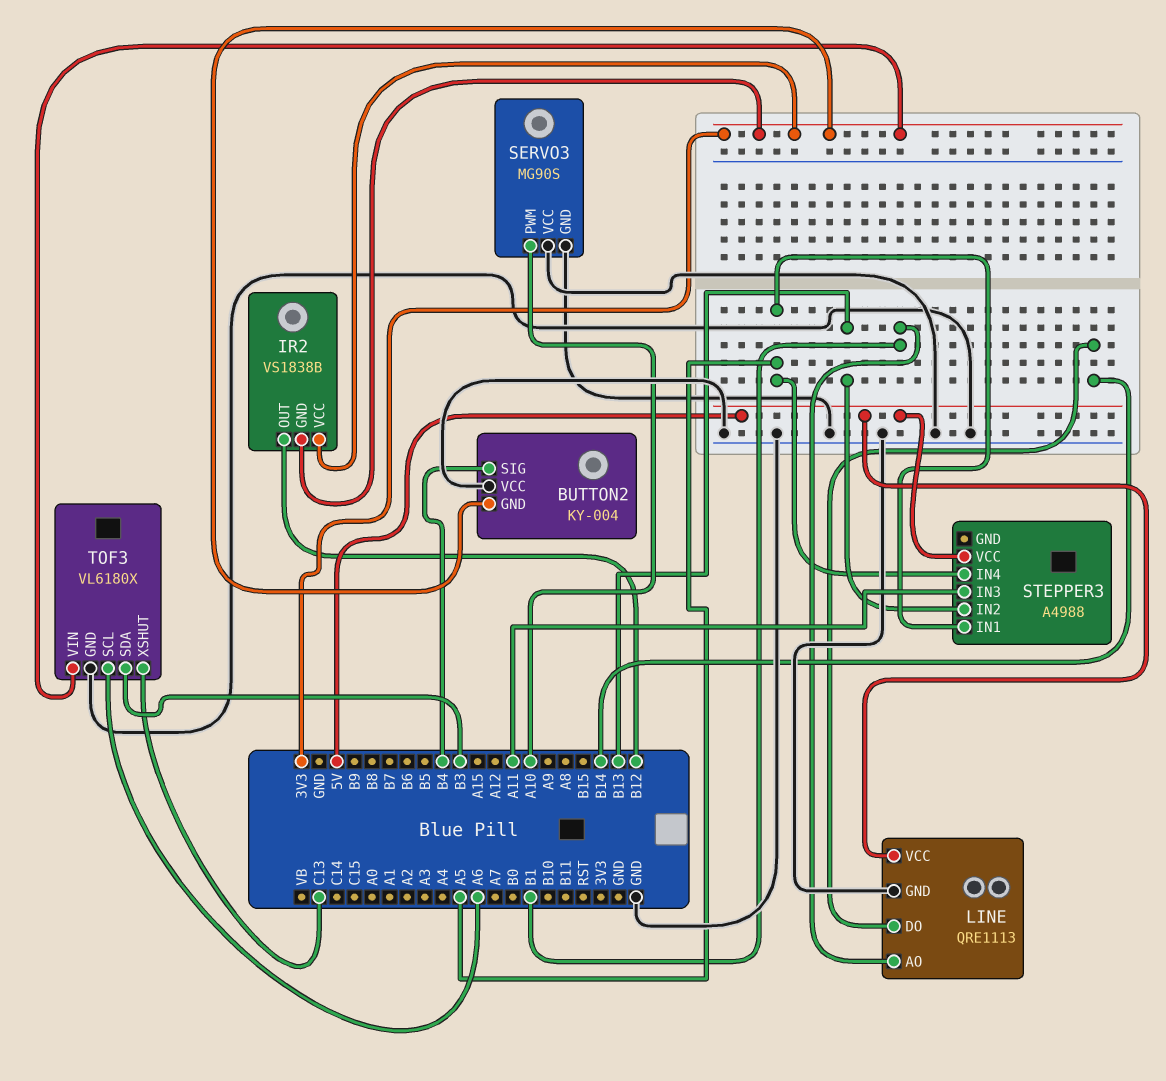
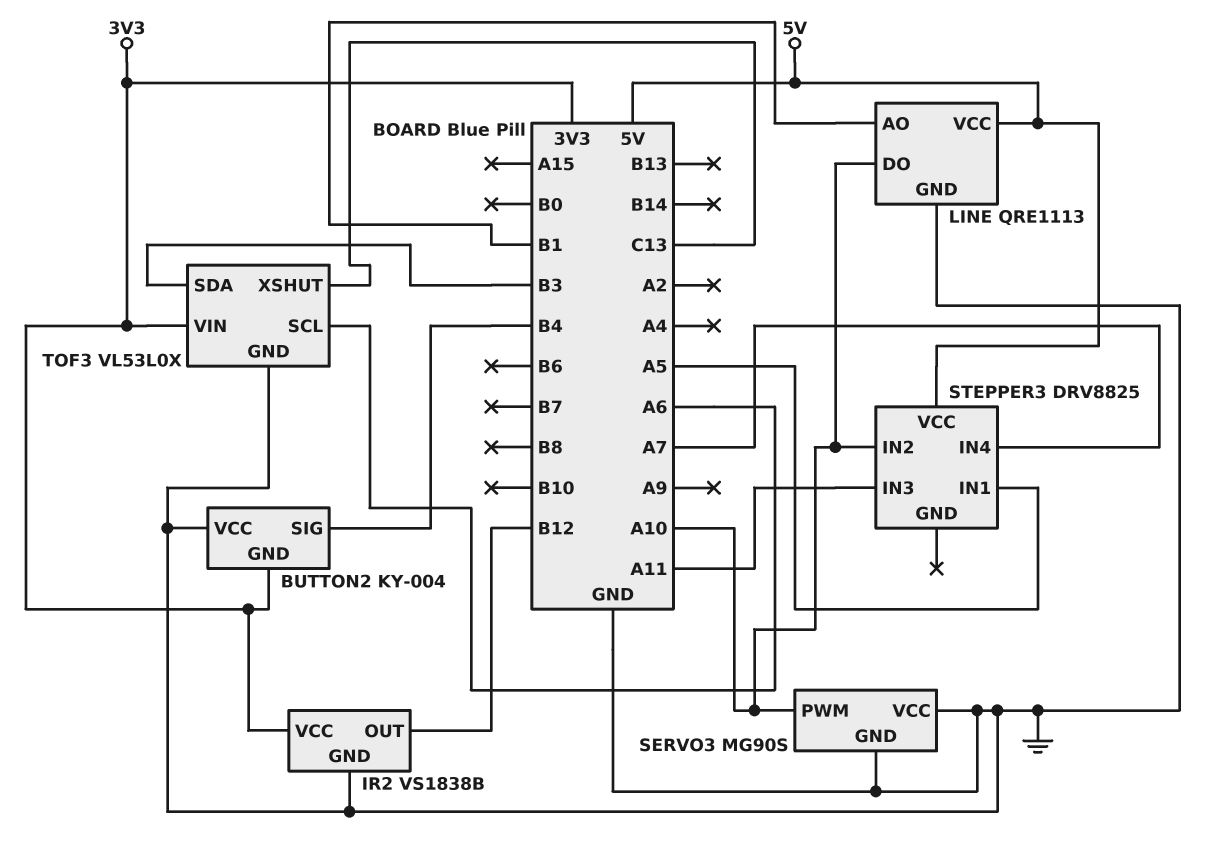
IR2 pin GND: 3V3 -> GND
LINE pin DO: B14 -> A10
STEPPER3: A4988 -> DRV8825
STEPPER3 pin IN2: B13 -> A10
STEPPER3 pin IN4: A5 -> A7
TOF3: VL6180X -> VL53L0X

